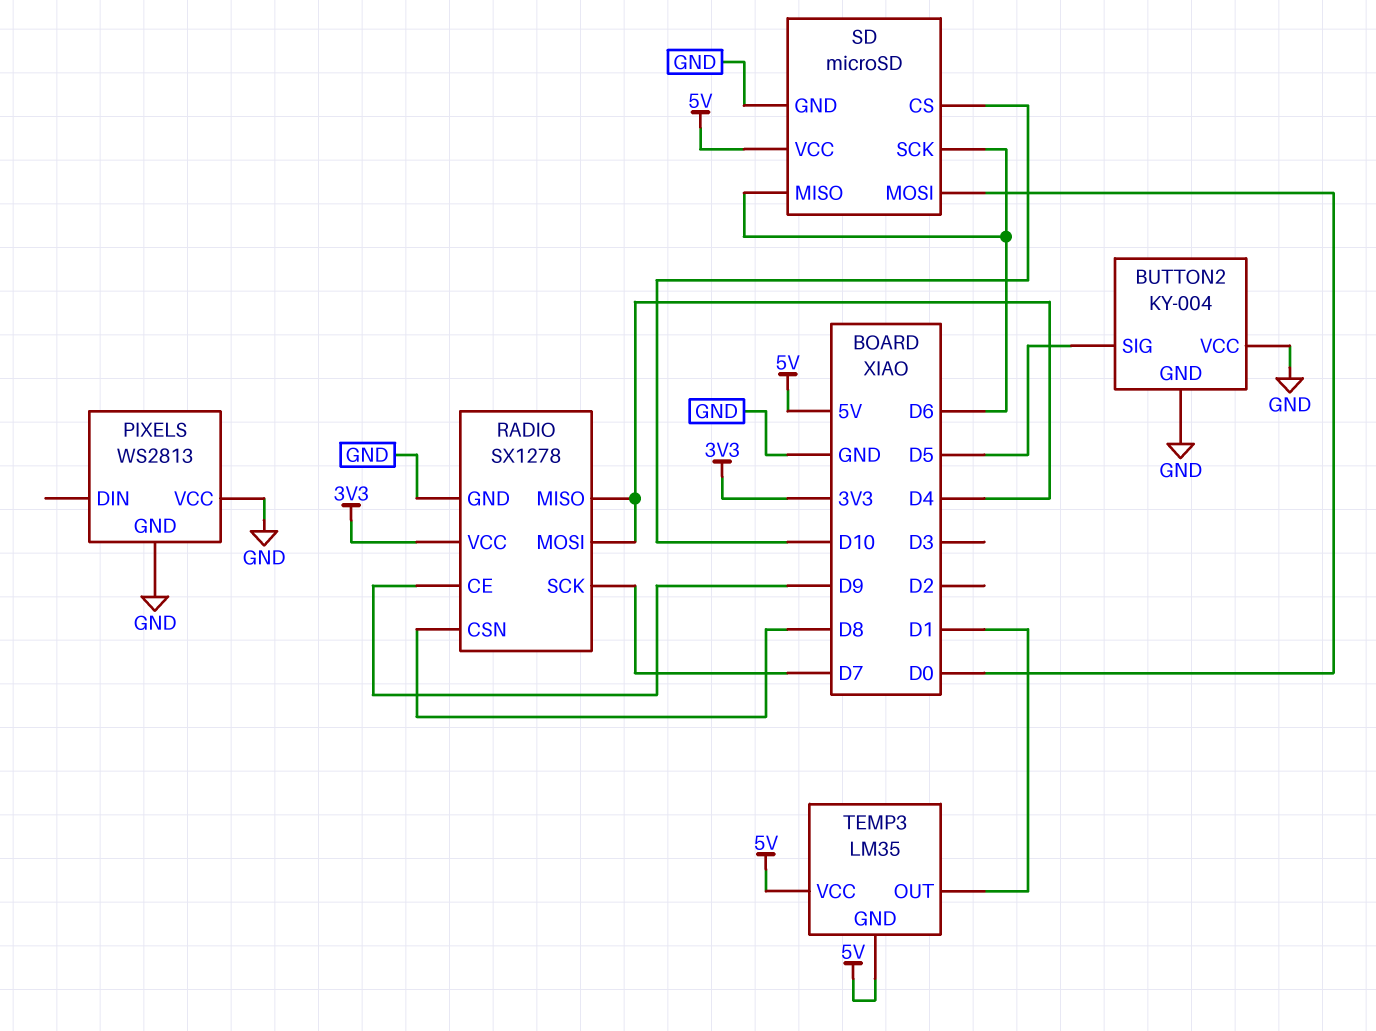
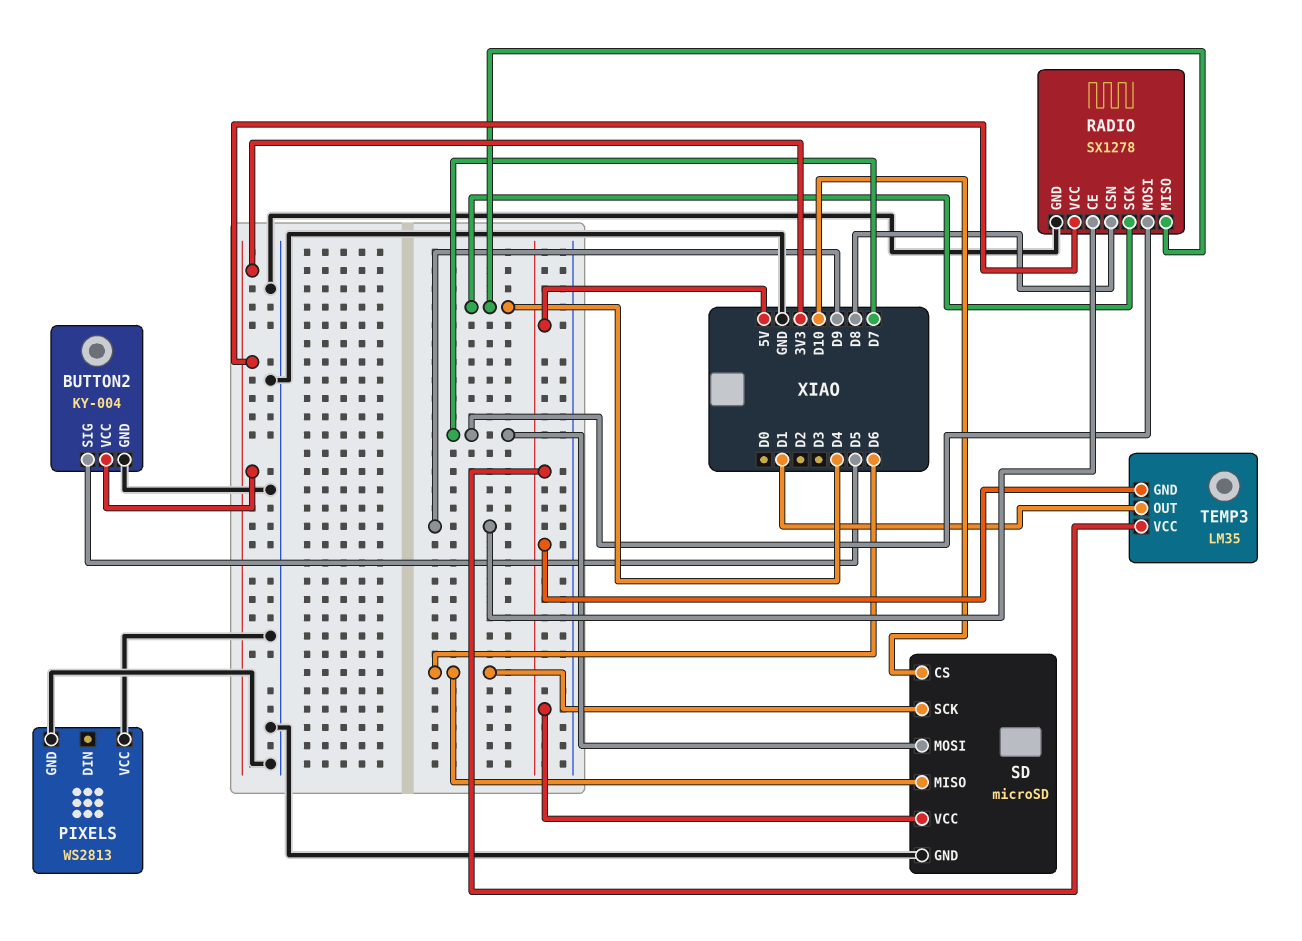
BUTTON2 pin VCC: GND -> 3V3
RADIO pin MOSI: D4 -> D7
RADIO pin SCK: D7 -> D4
SD pin MOSI: D0 -> D7

